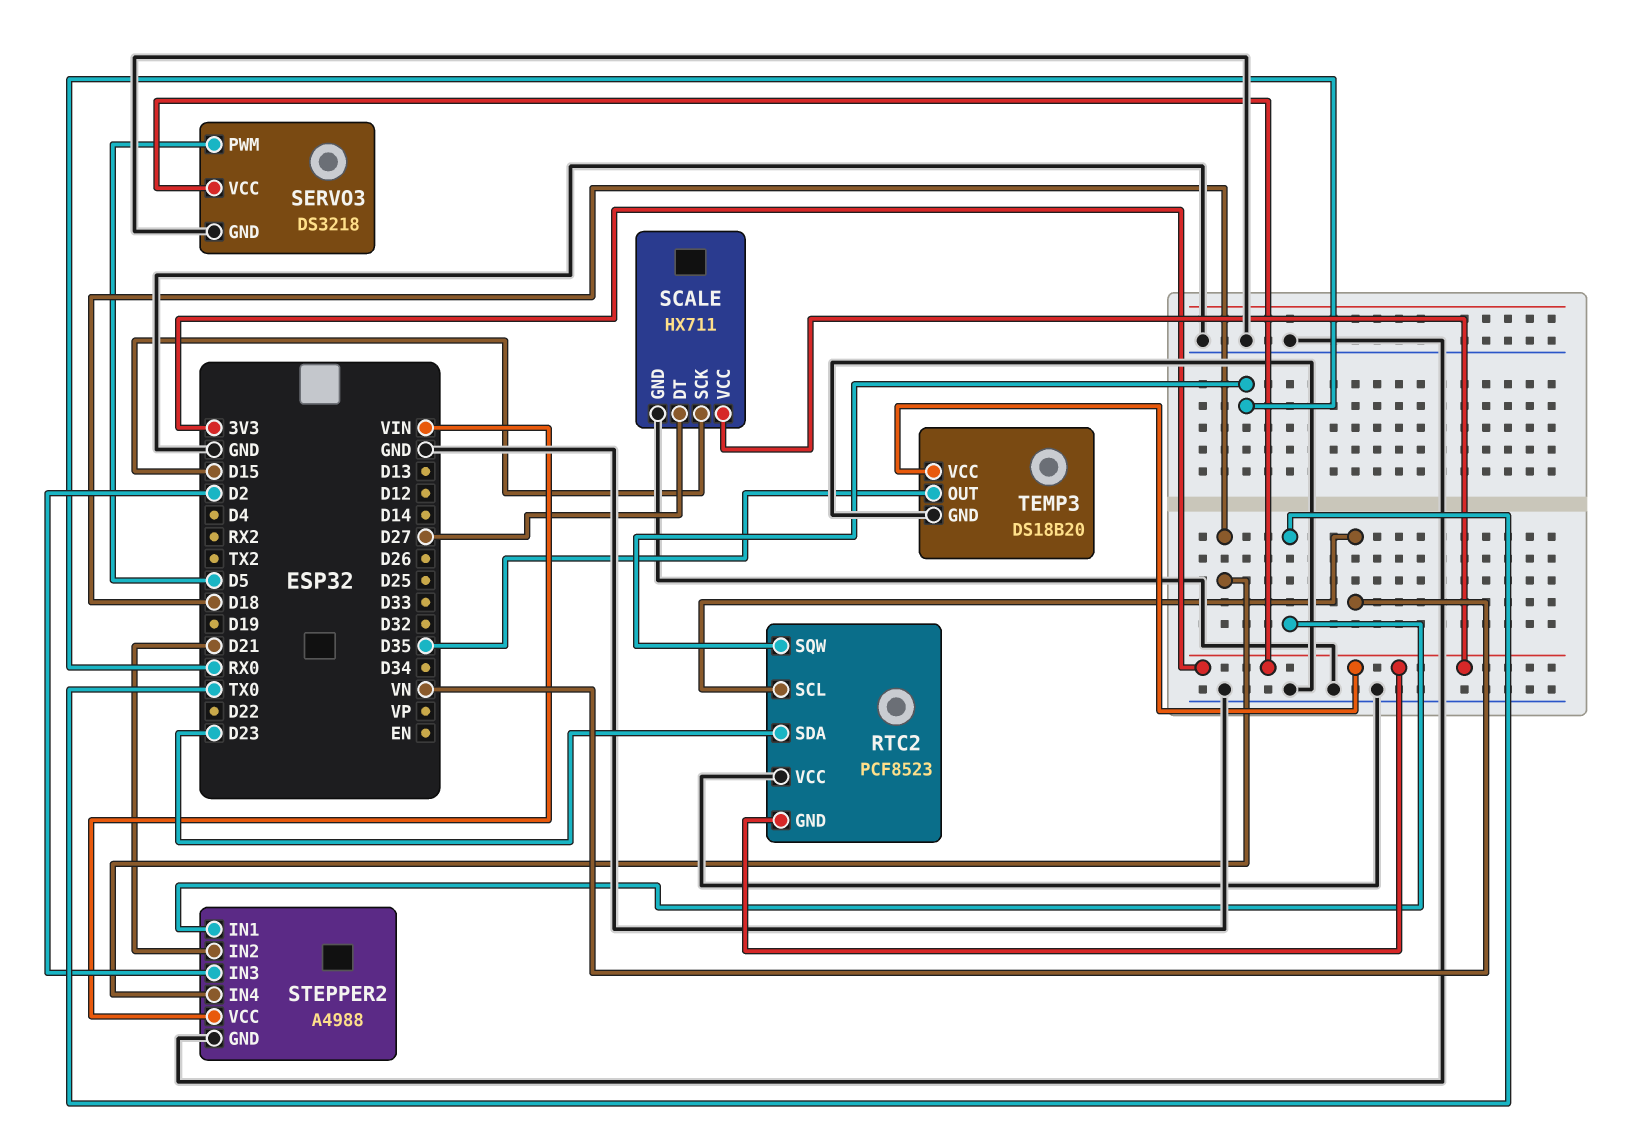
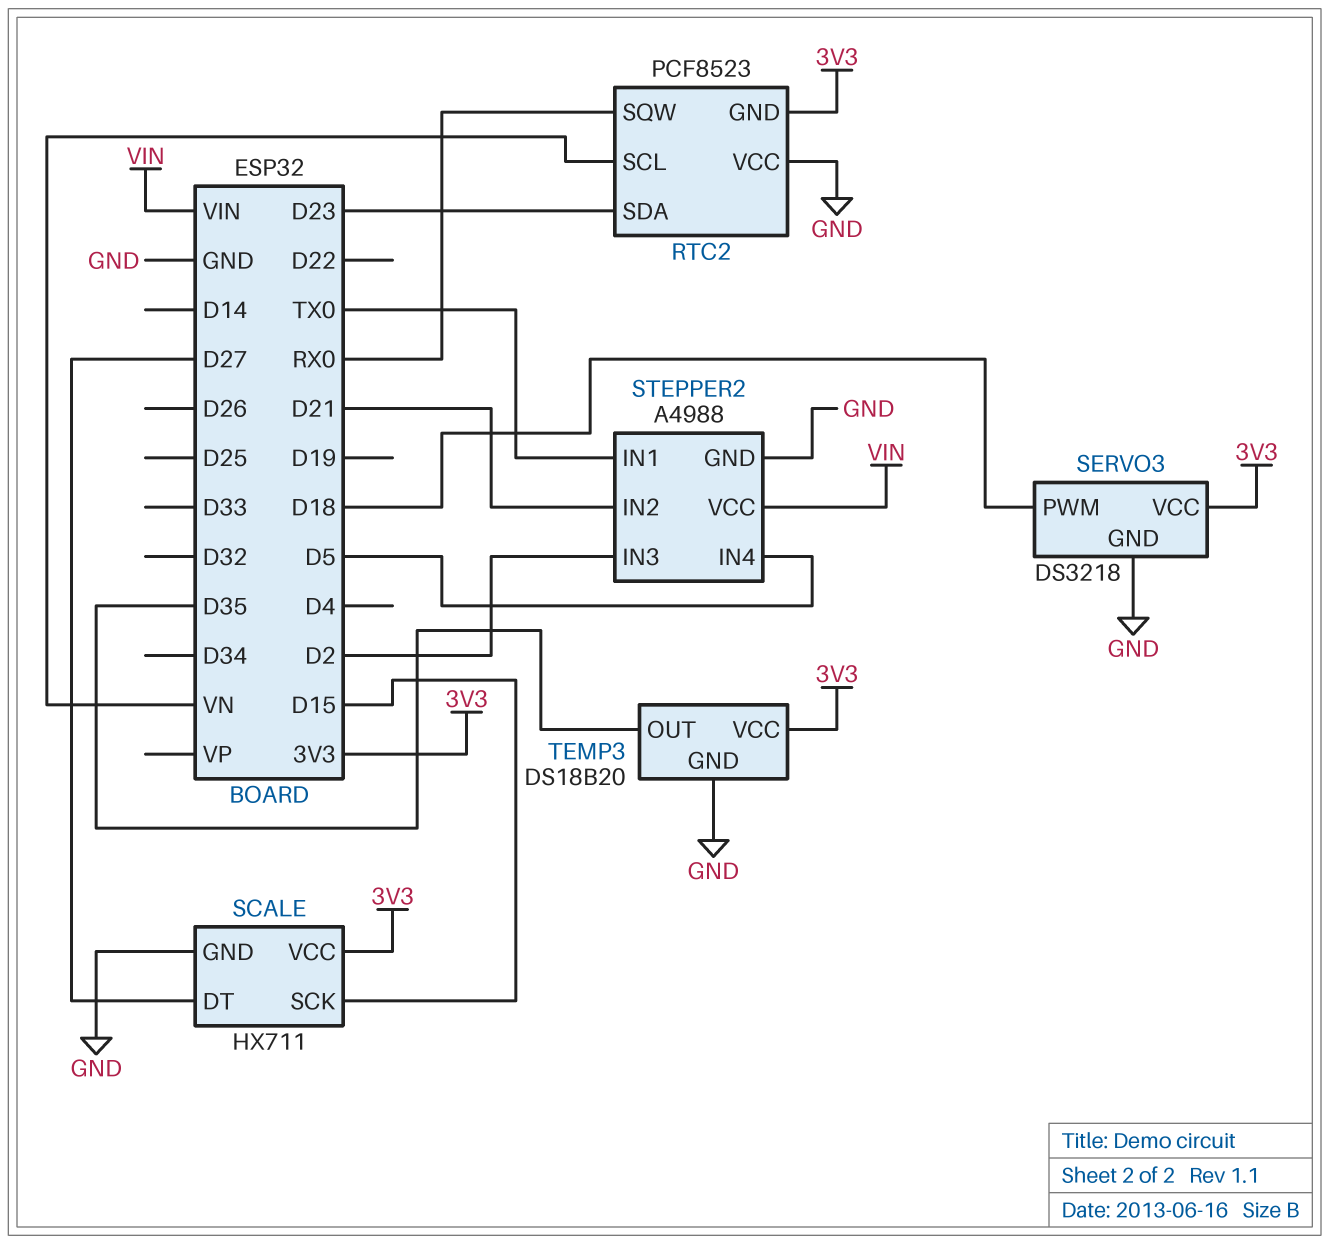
SERVO3 pin PWM: D5 -> D18
STEPPER2 pin IN4: D18 -> D5

